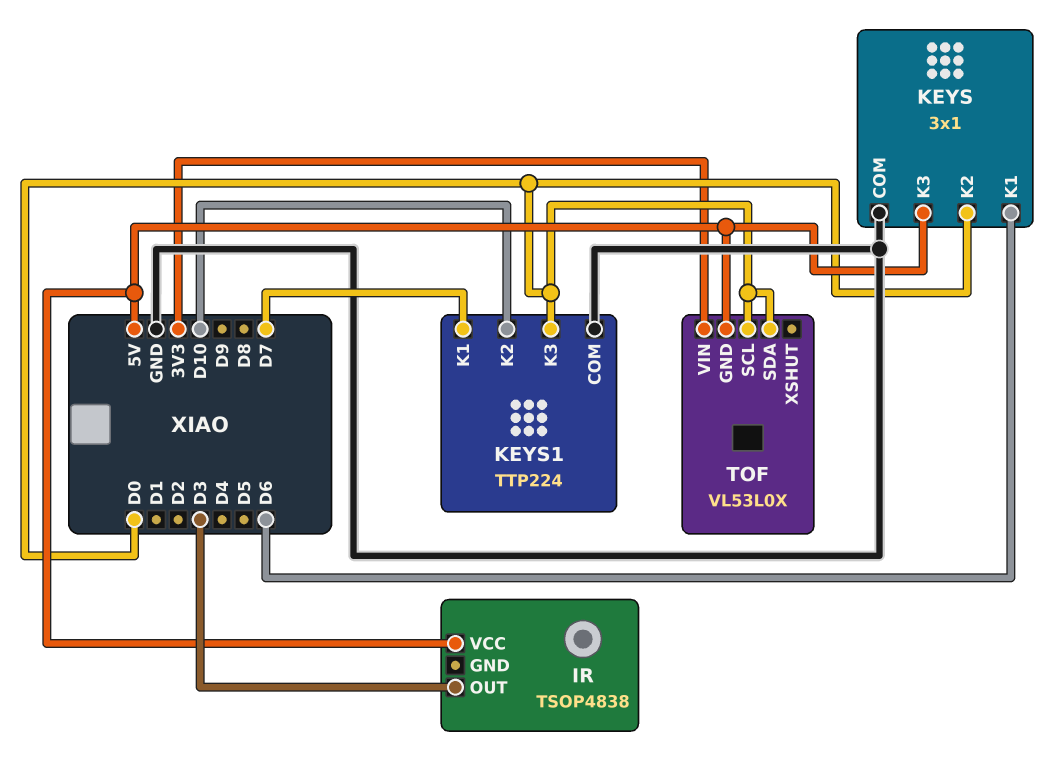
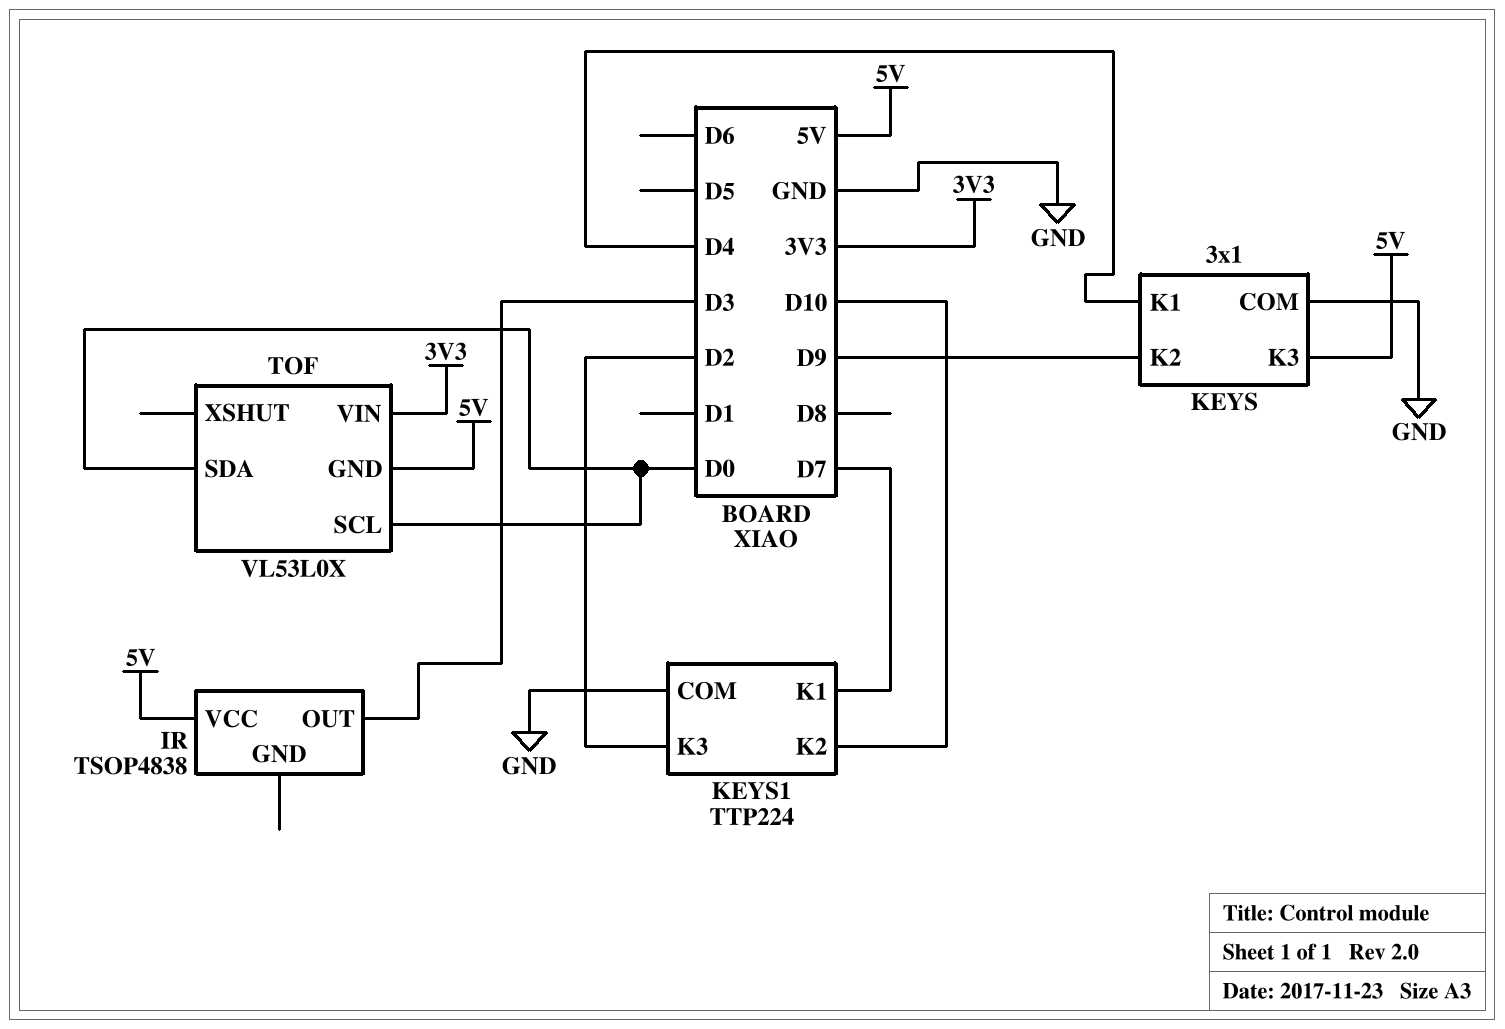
KEYS pin K1: D6 -> D4
KEYS pin K2: D0 -> D9
KEYS1 pin K3: D0 -> D2

